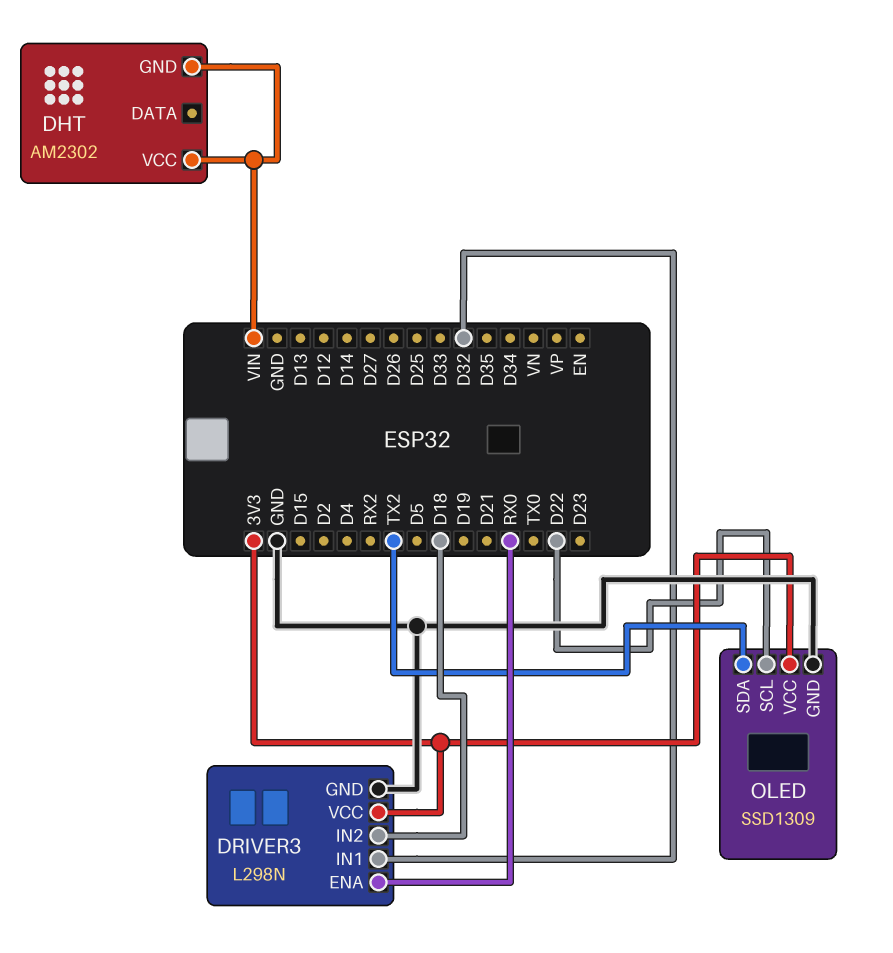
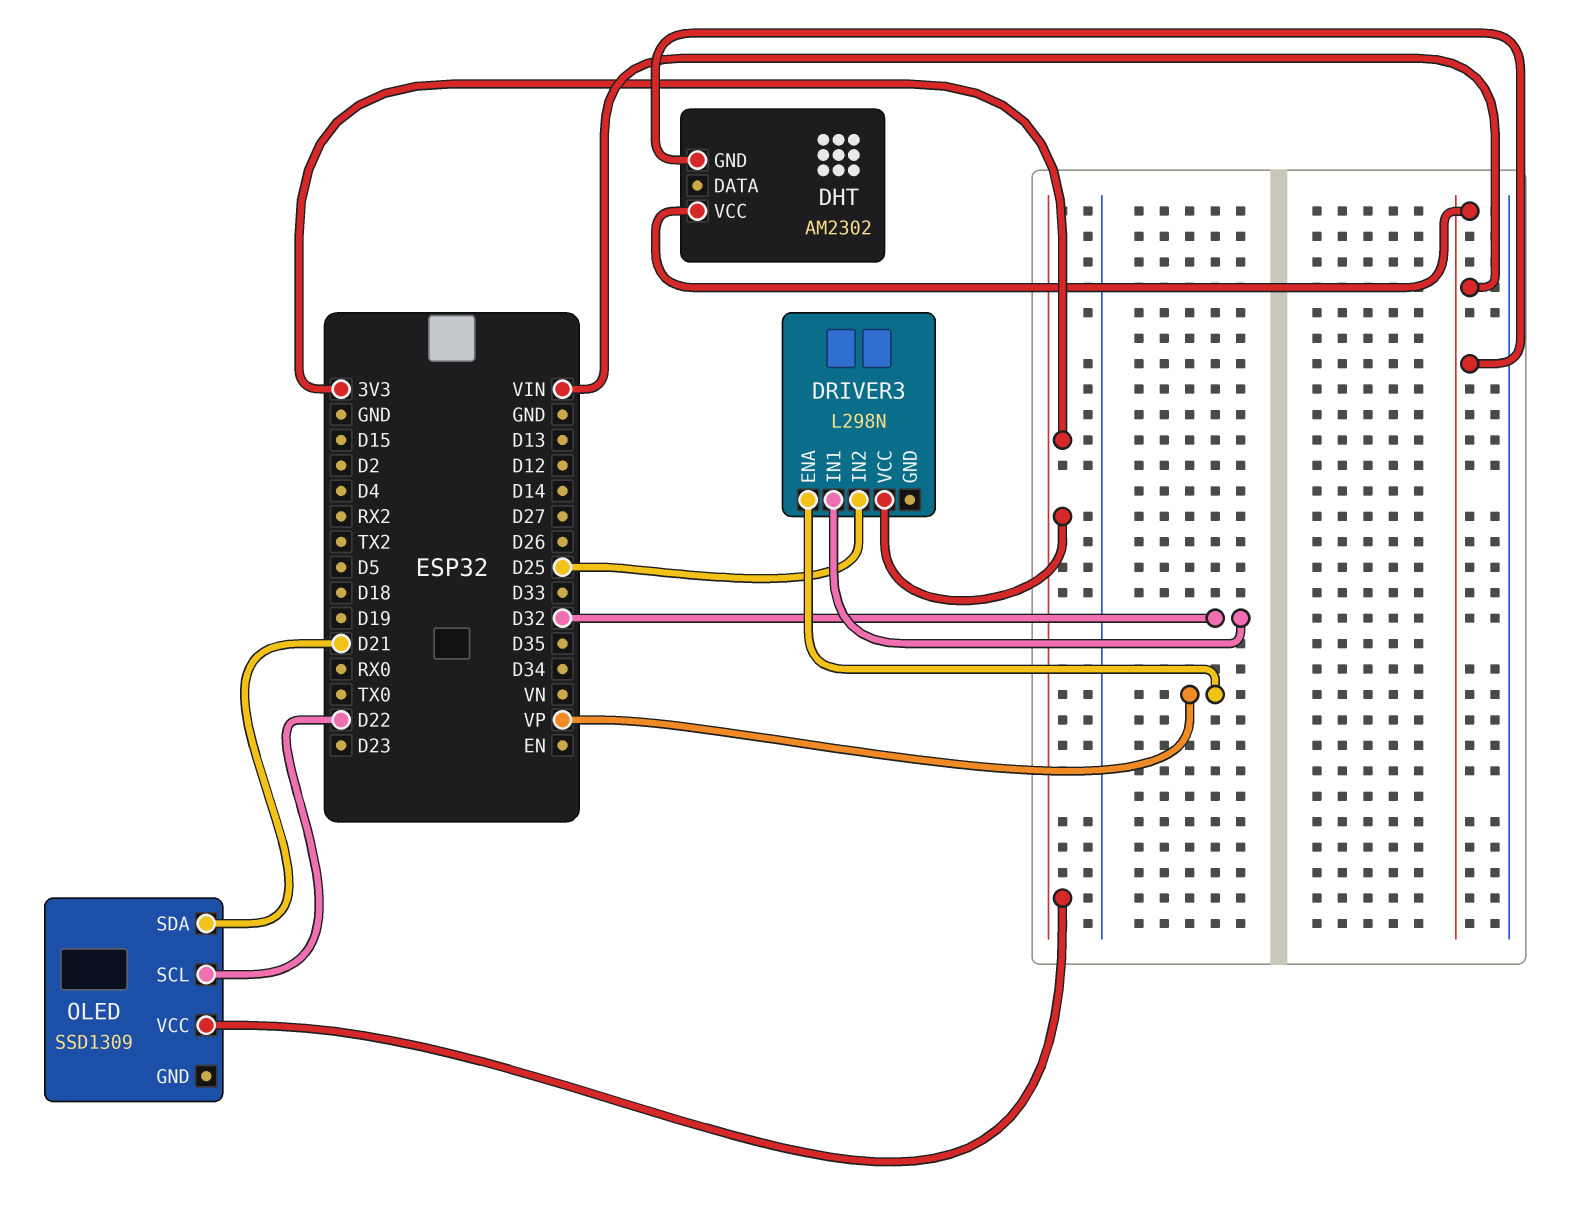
DRIVER3 pin ENA: RX0 -> VP
DRIVER3 pin GND: GND -> none
DRIVER3 pin IN2: D18 -> D25
OLED pin GND: GND -> none
OLED pin SDA: TX2 -> D21

